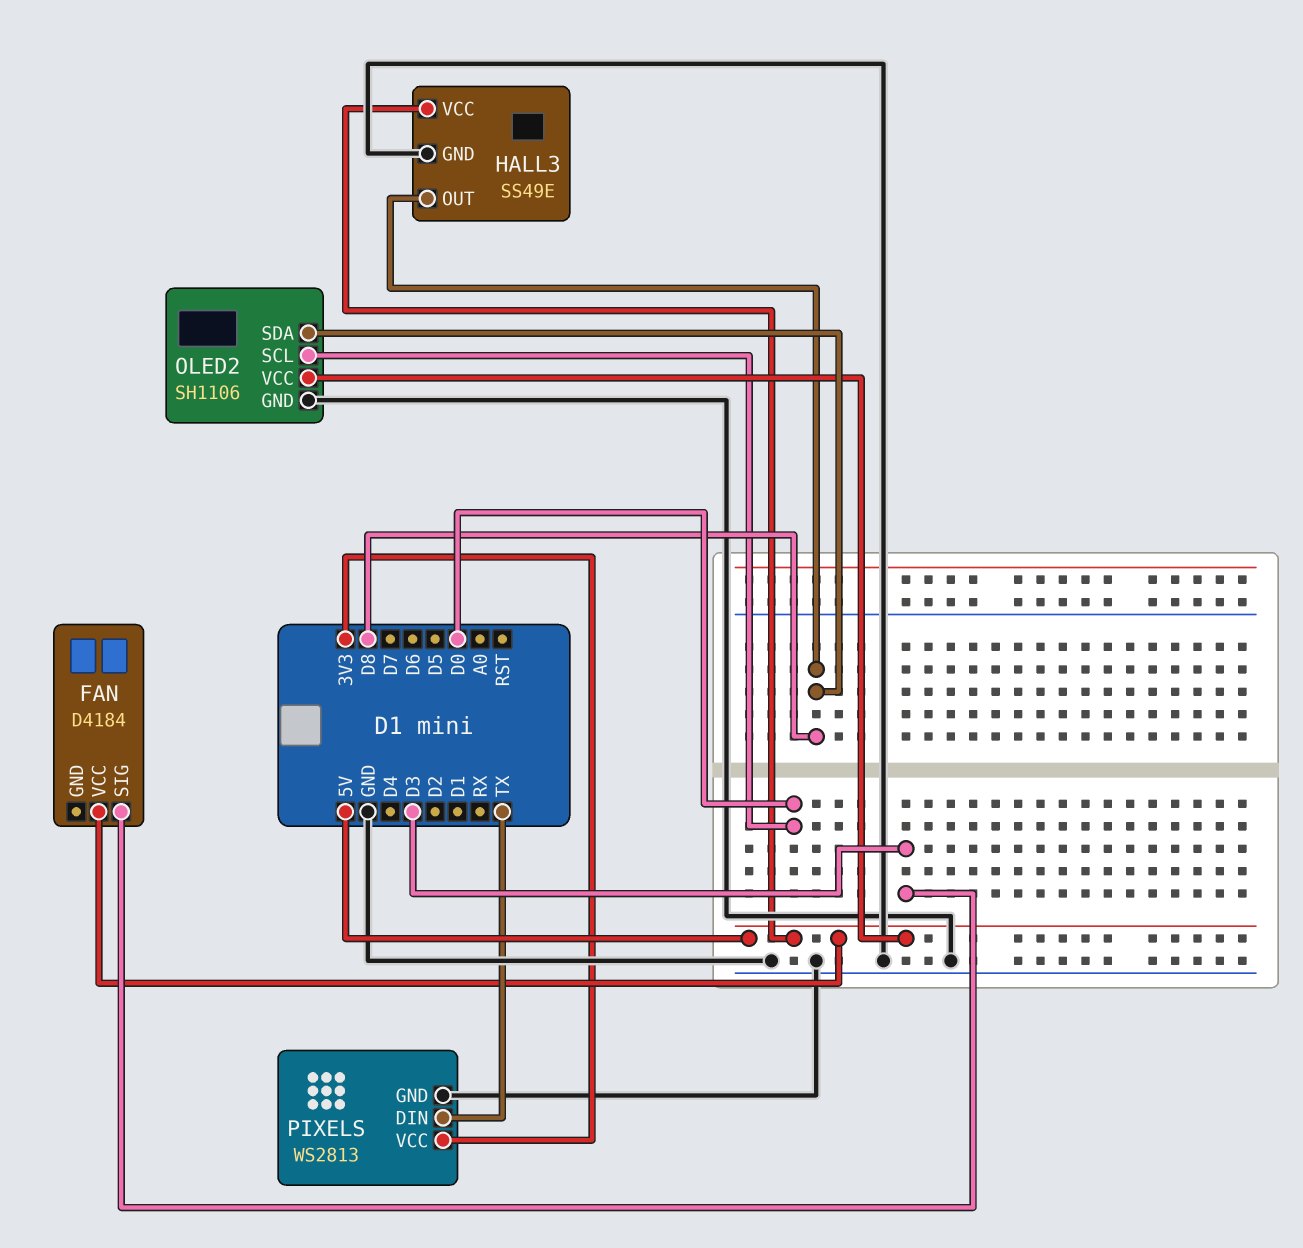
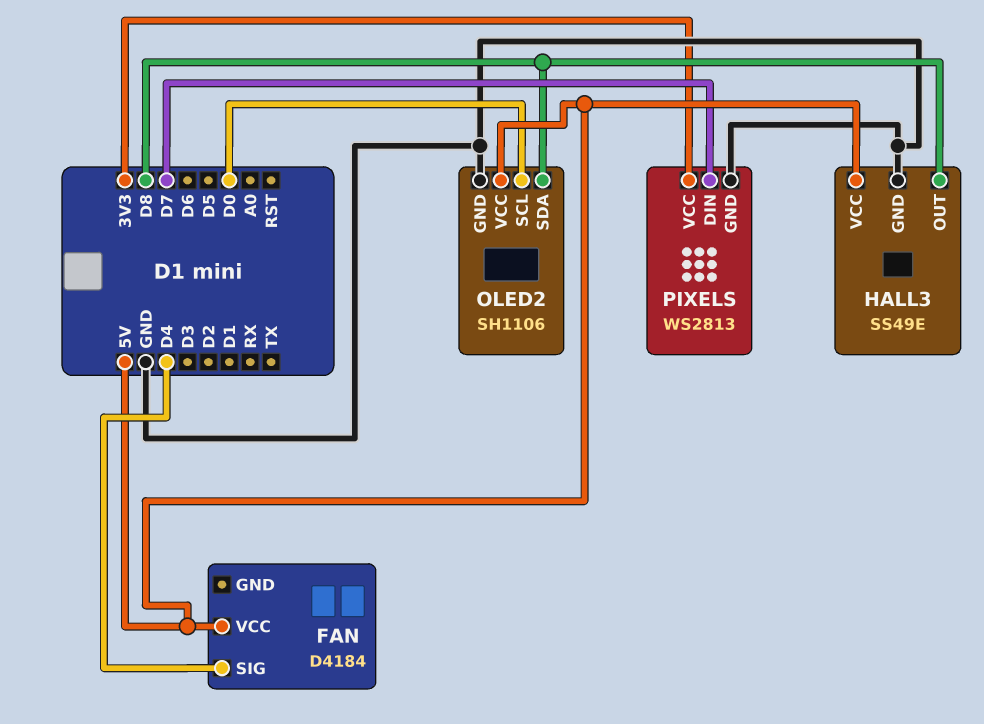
FAN pin SIG: D3 -> D4
PIXELS pin DIN: TX -> D7

